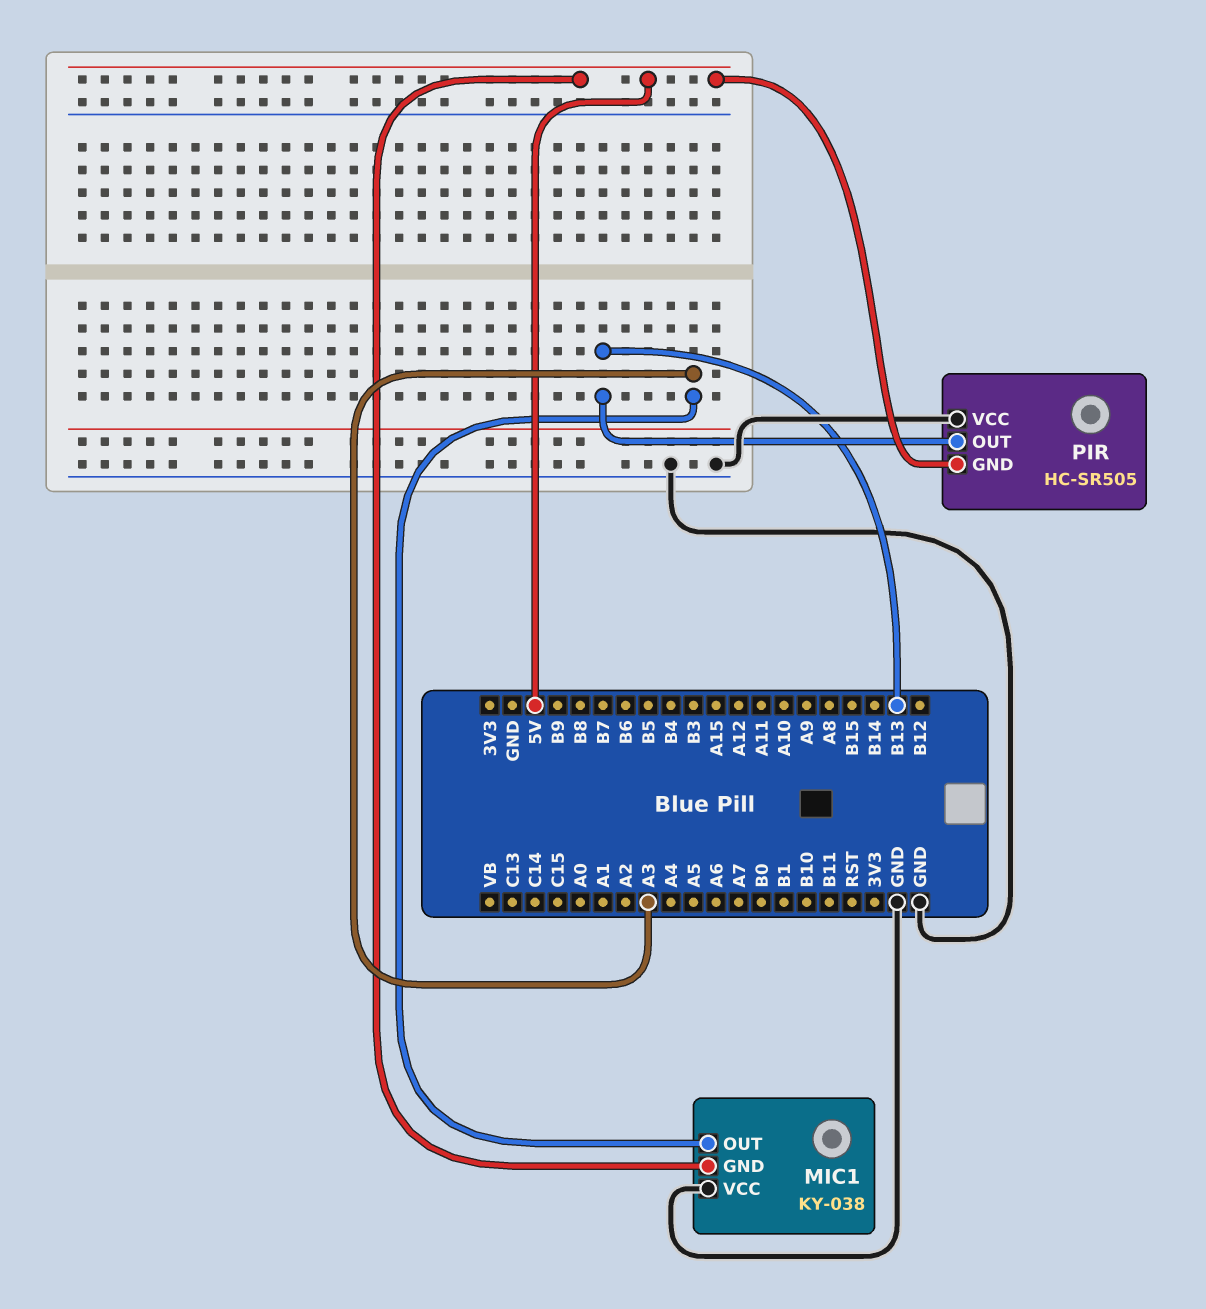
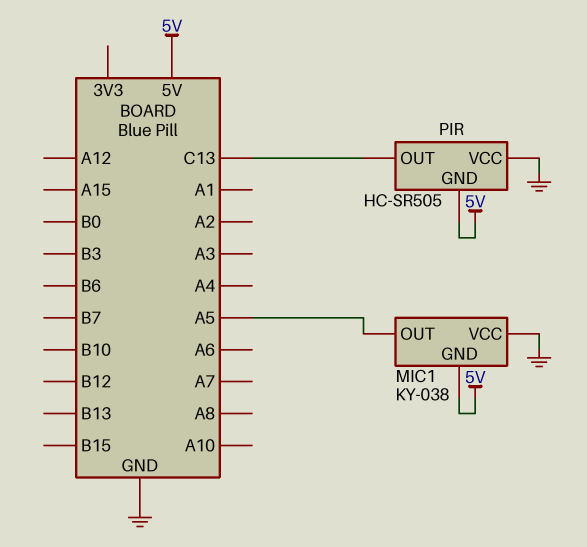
MIC1 pin OUT: A3 -> A5
PIR pin OUT: B13 -> C13

